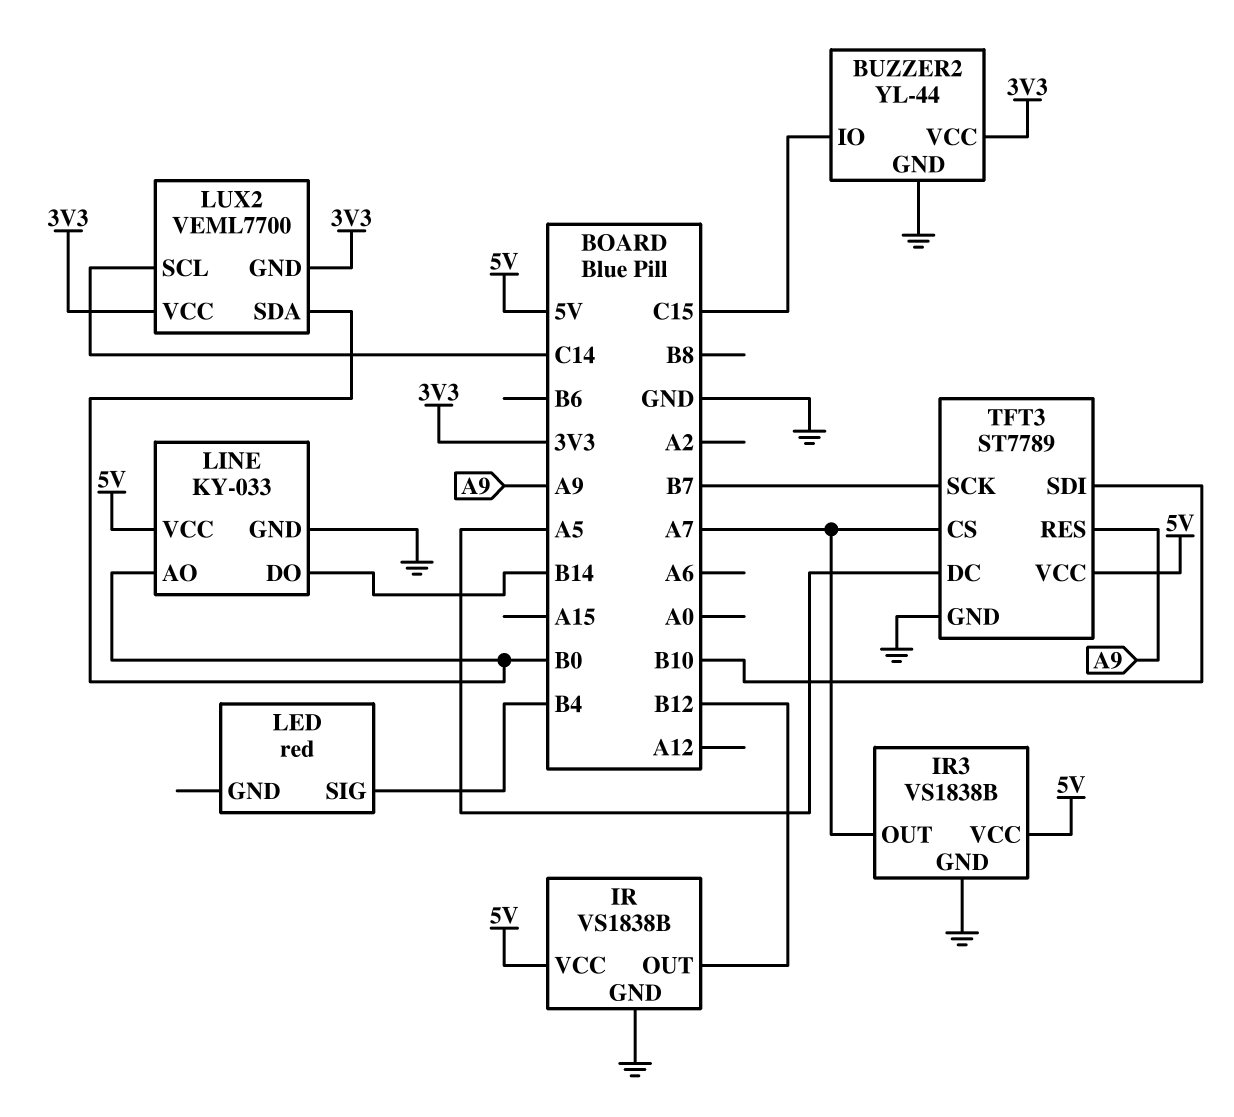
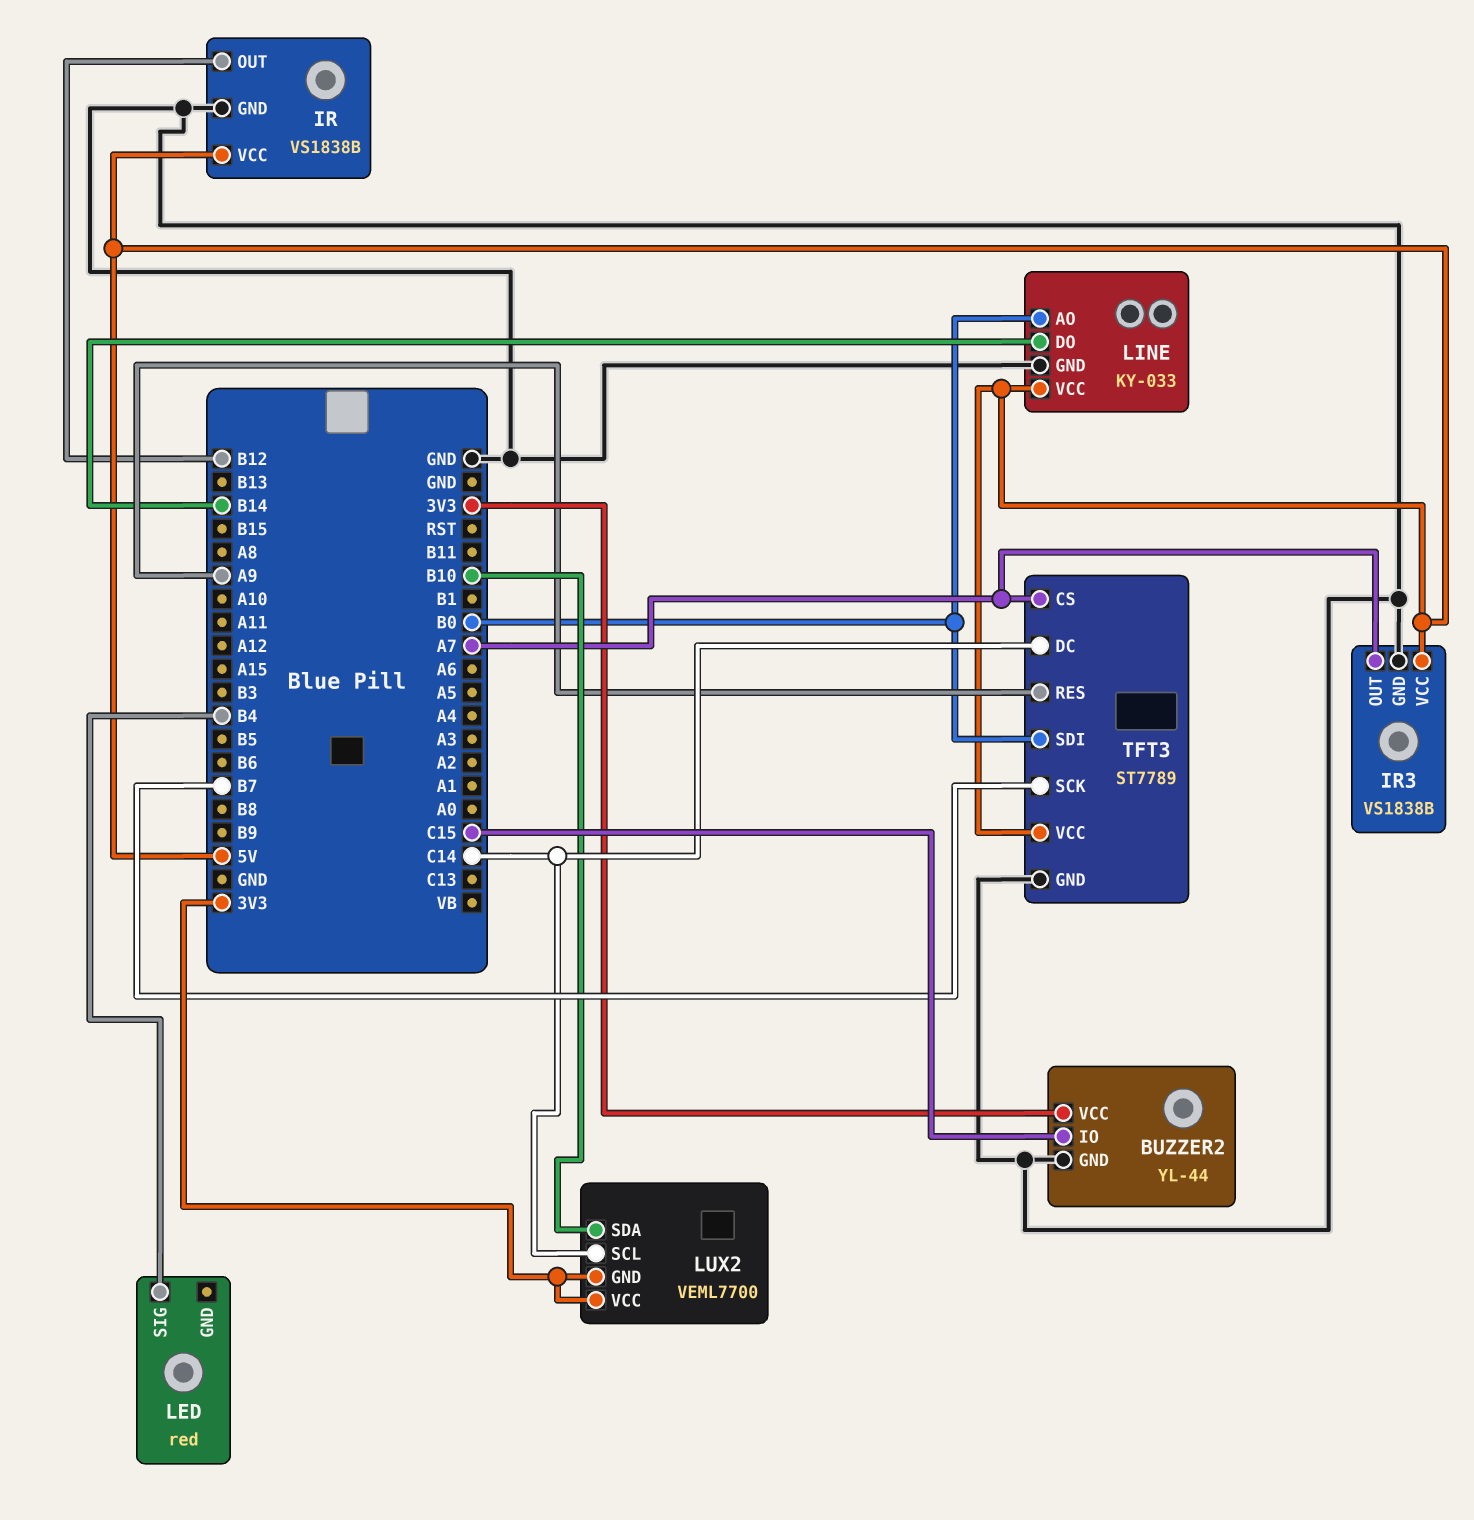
LUX2 pin SDA: B0 -> B10
TFT3 pin DC: A5 -> C14
TFT3 pin SDI: B10 -> B0

